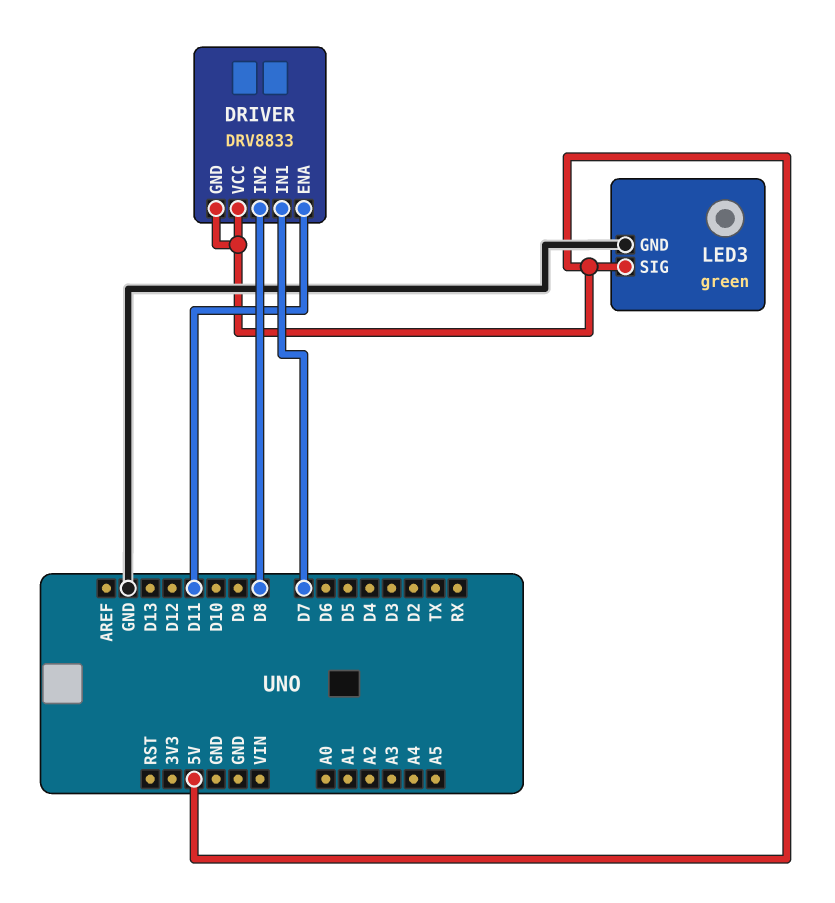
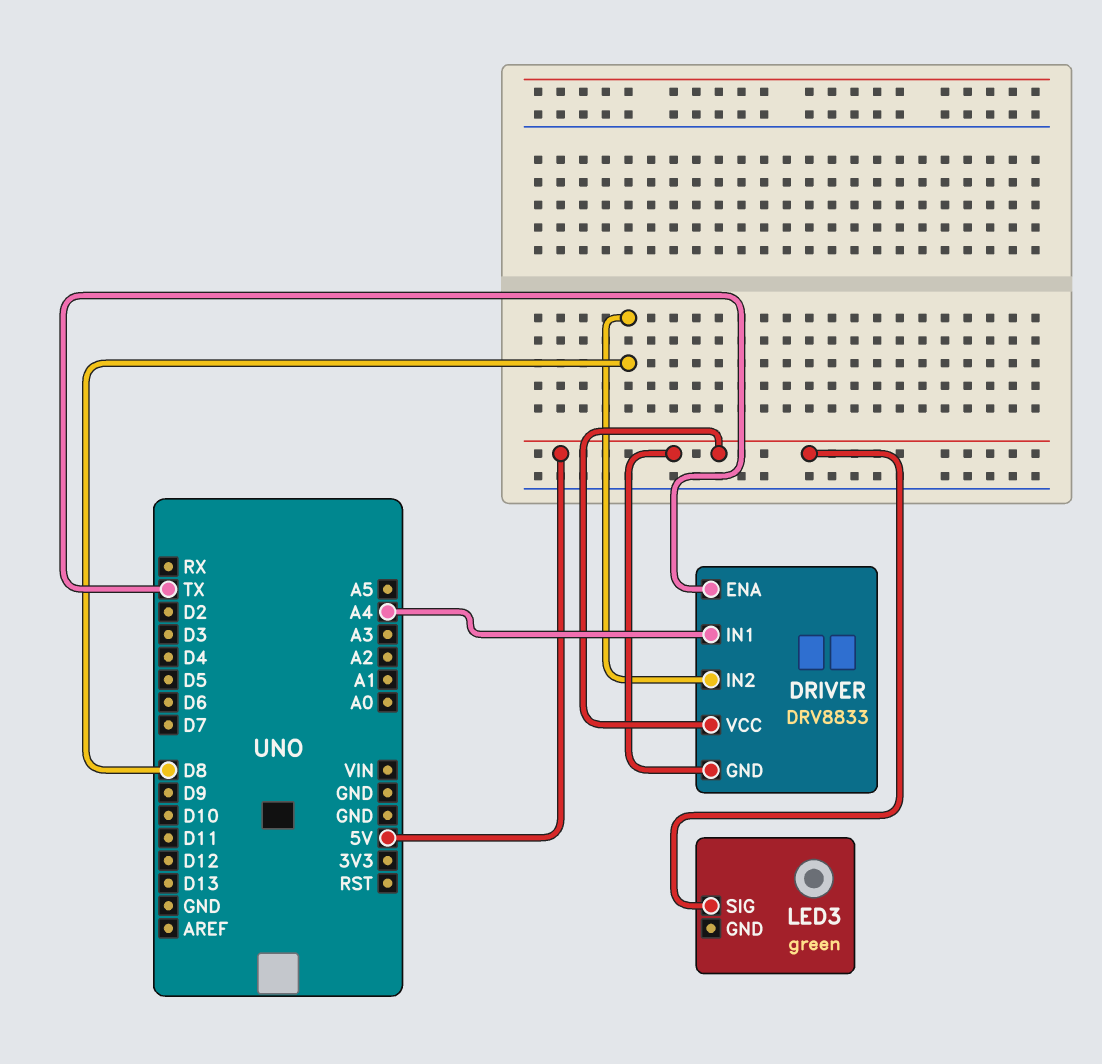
DRIVER pin ENA: D11 -> TX
DRIVER pin IN1: D7 -> A4
LED3 pin GND: GND -> none

